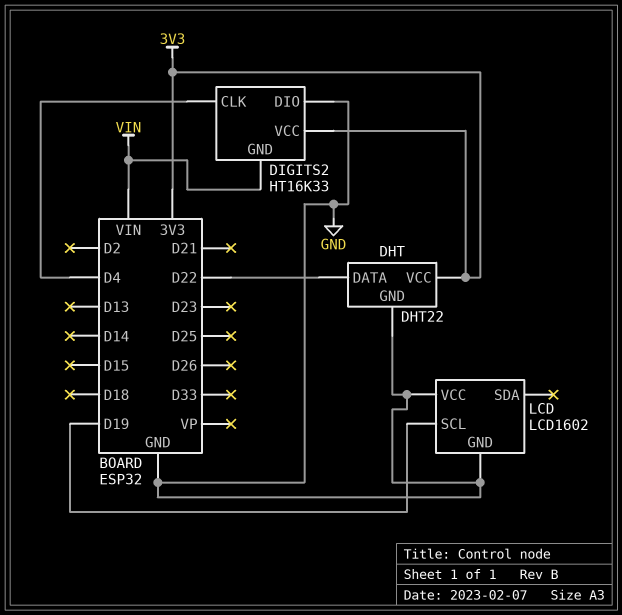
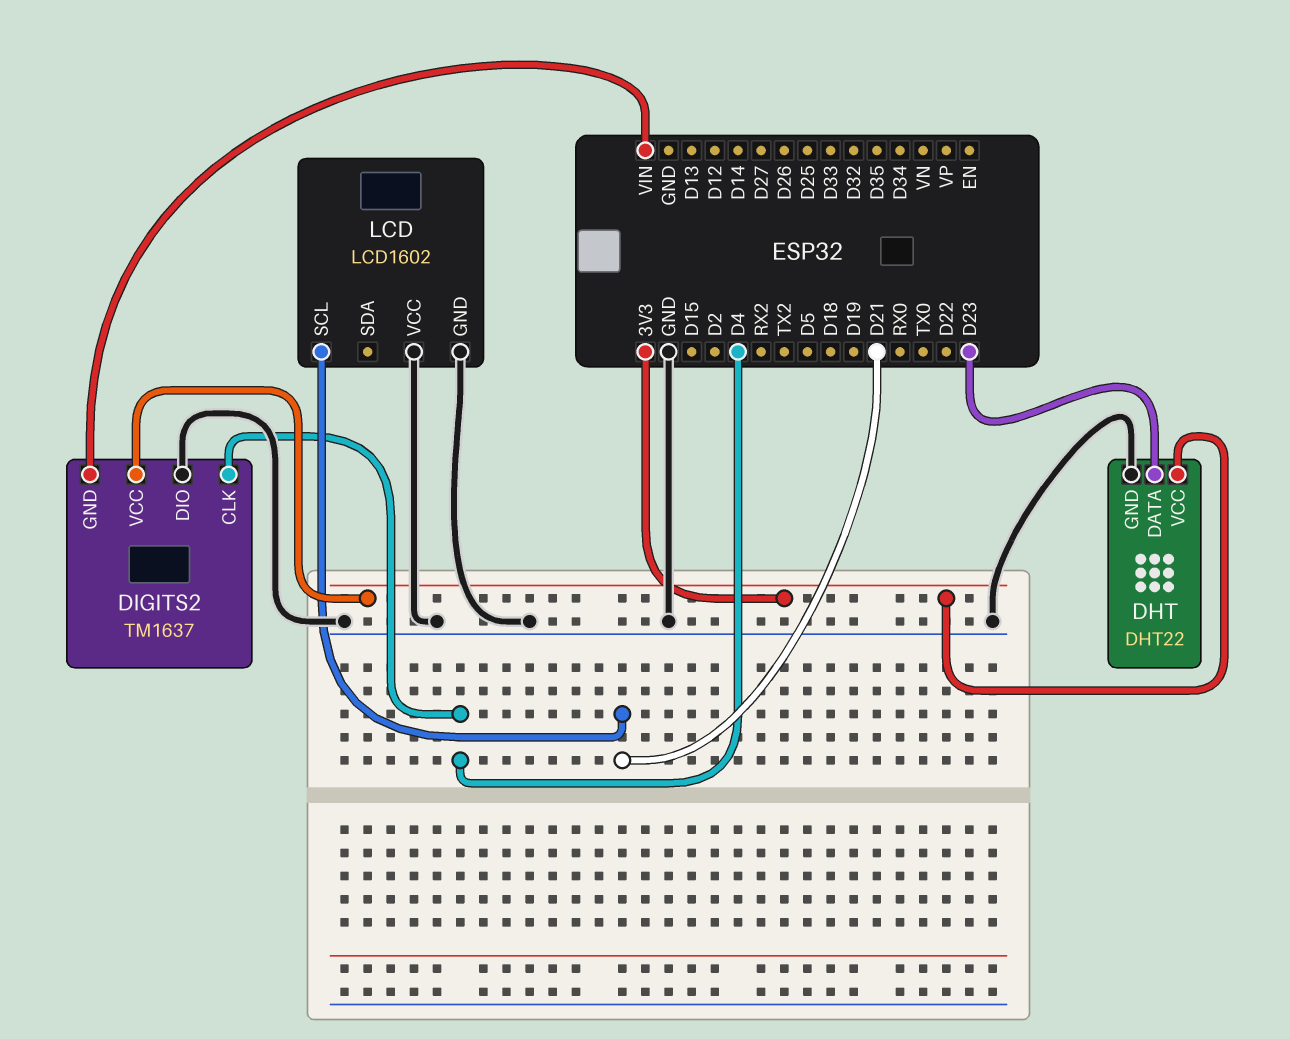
DHT pin DATA: D22 -> D23
DIGITS2: HT16K33 -> TM1637
LCD pin SCL: D19 -> D21

